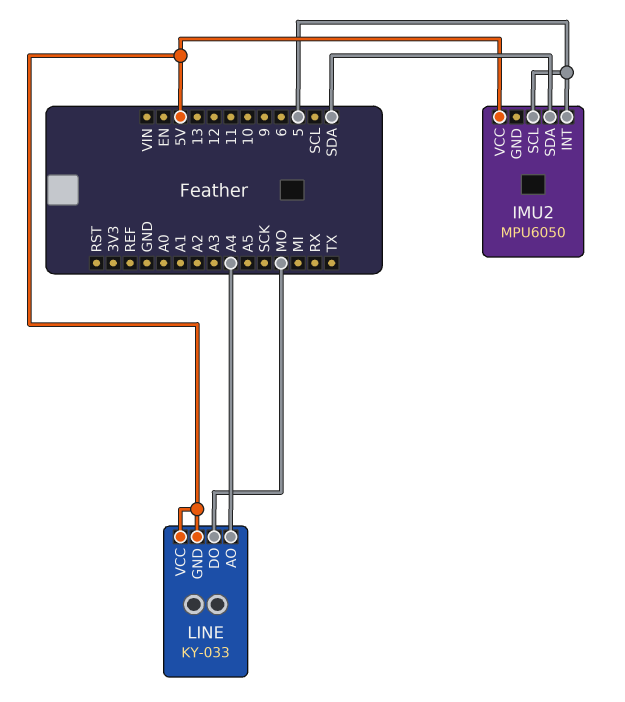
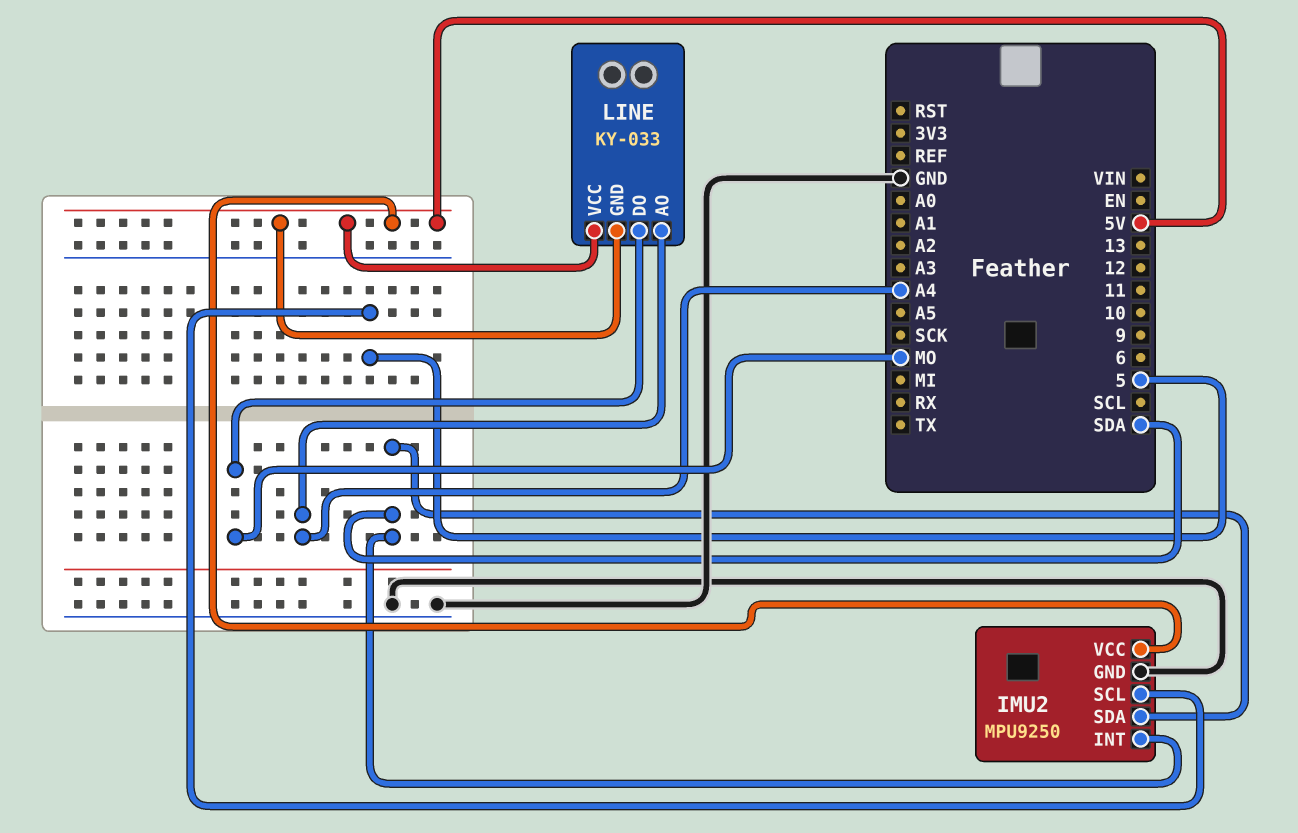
IMU2: MPU6050 -> MPU9250
IMU2 pin GND: none -> GND
IMU2 pin INT: 5 -> SDA

